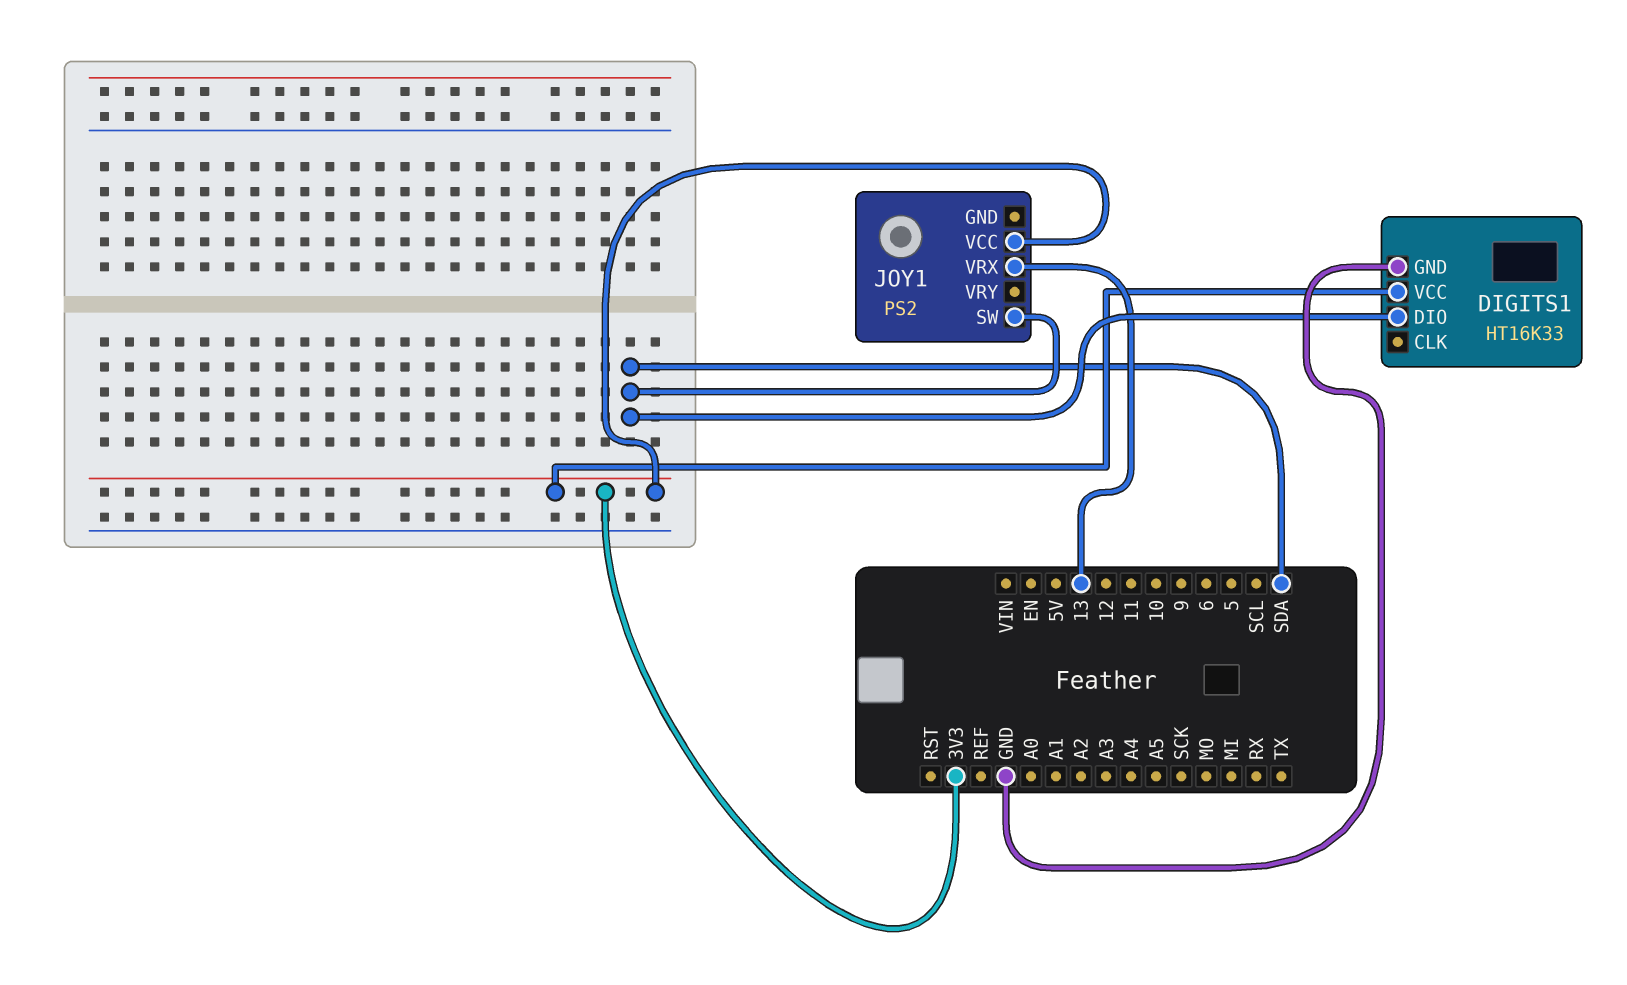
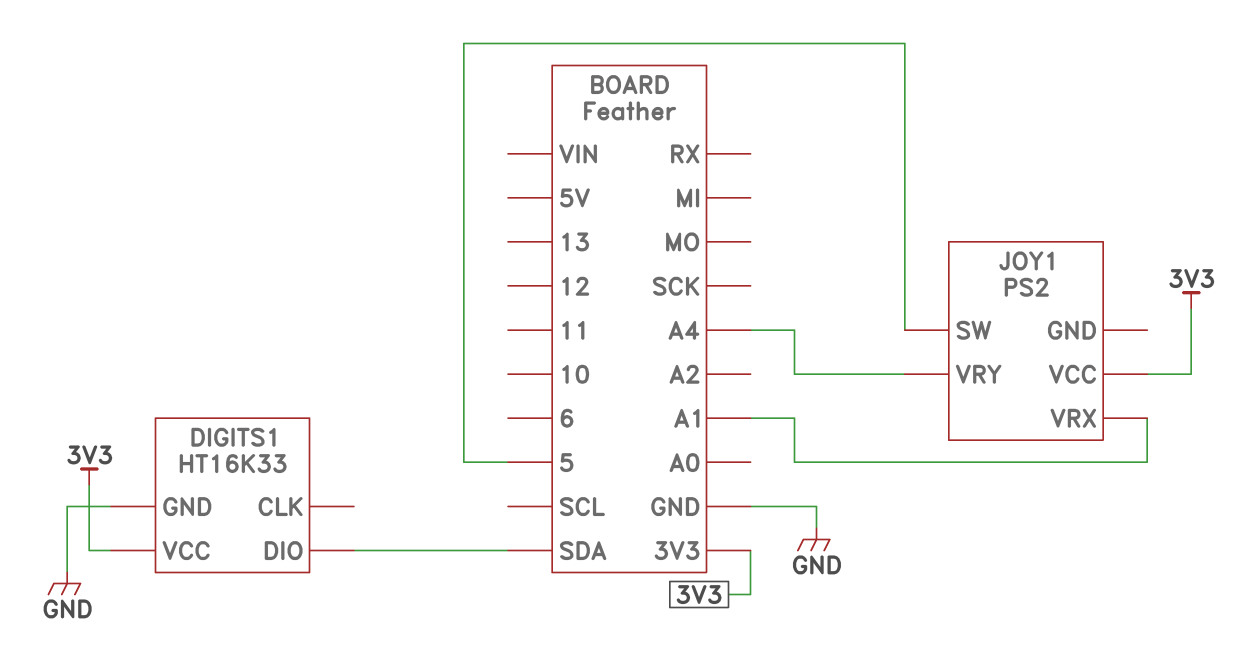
JOY1 pin SW: SDA -> 5
JOY1 pin VRX: 13 -> A1
JOY1 pin VRY: none -> A4

